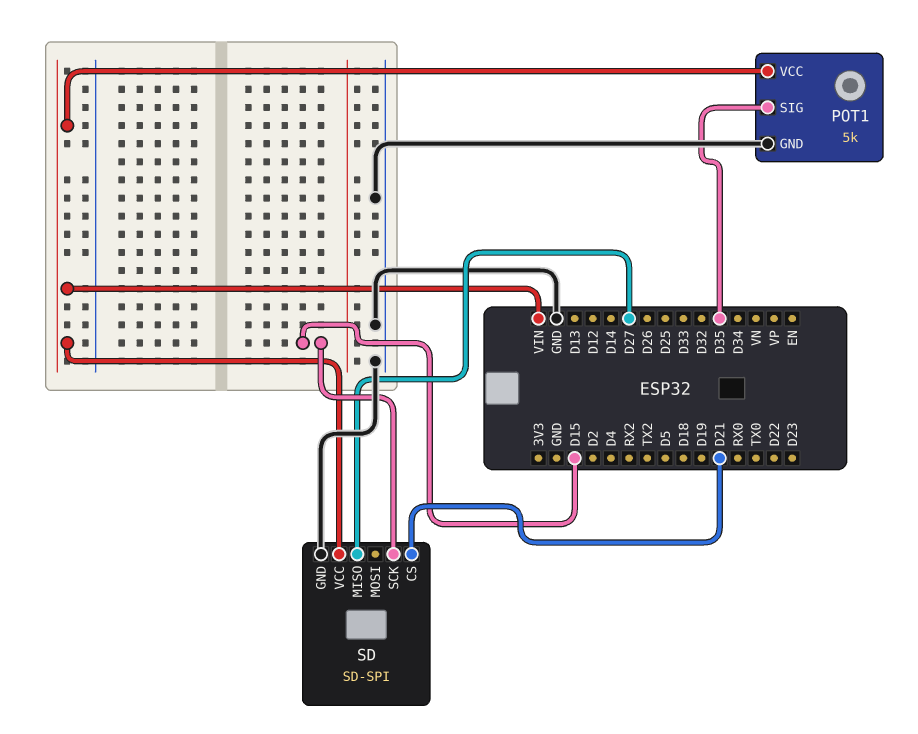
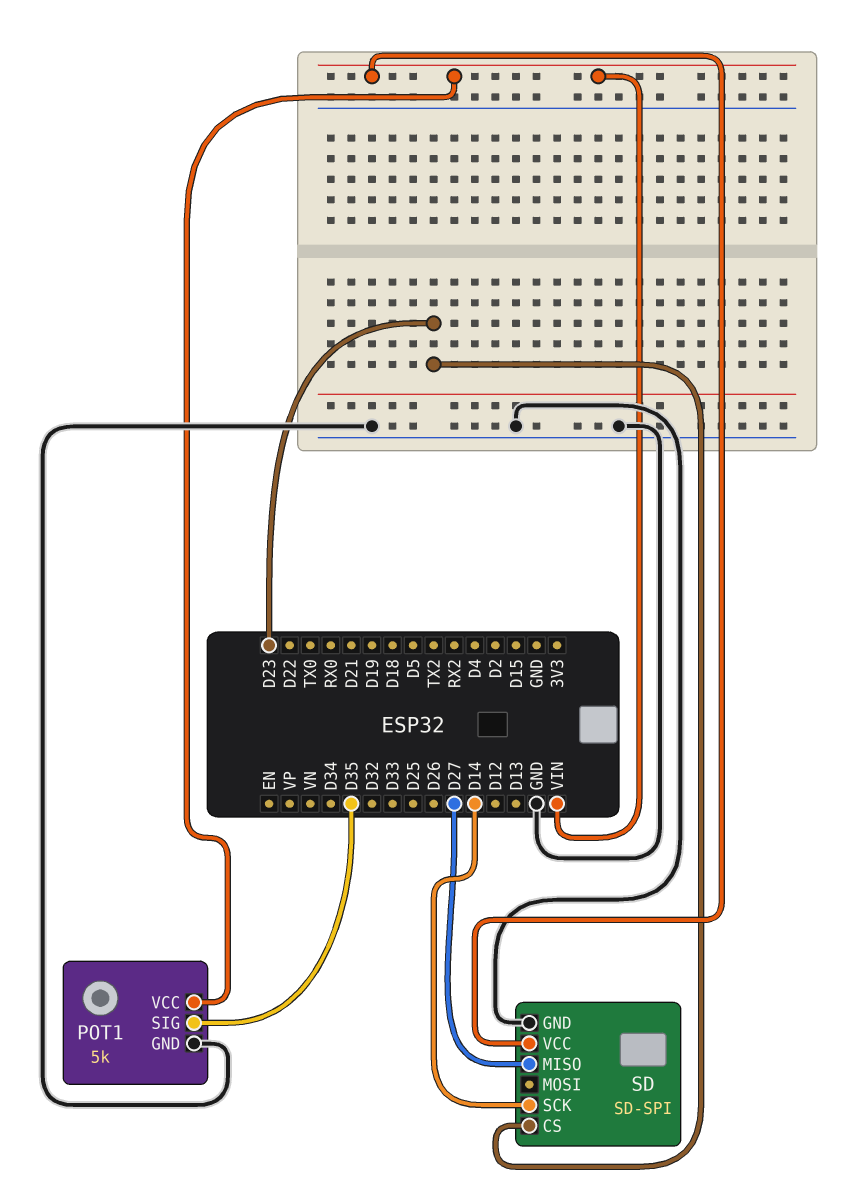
SD pin CS: D21 -> D23
SD pin SCK: D15 -> D14

